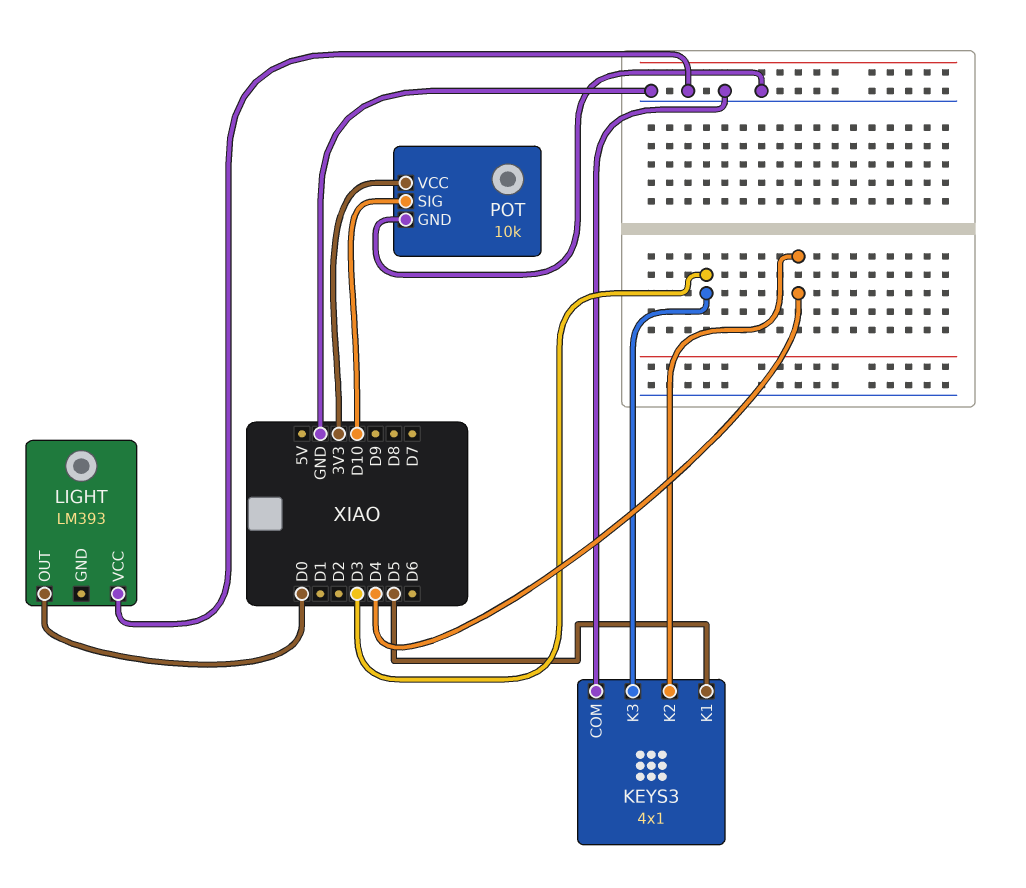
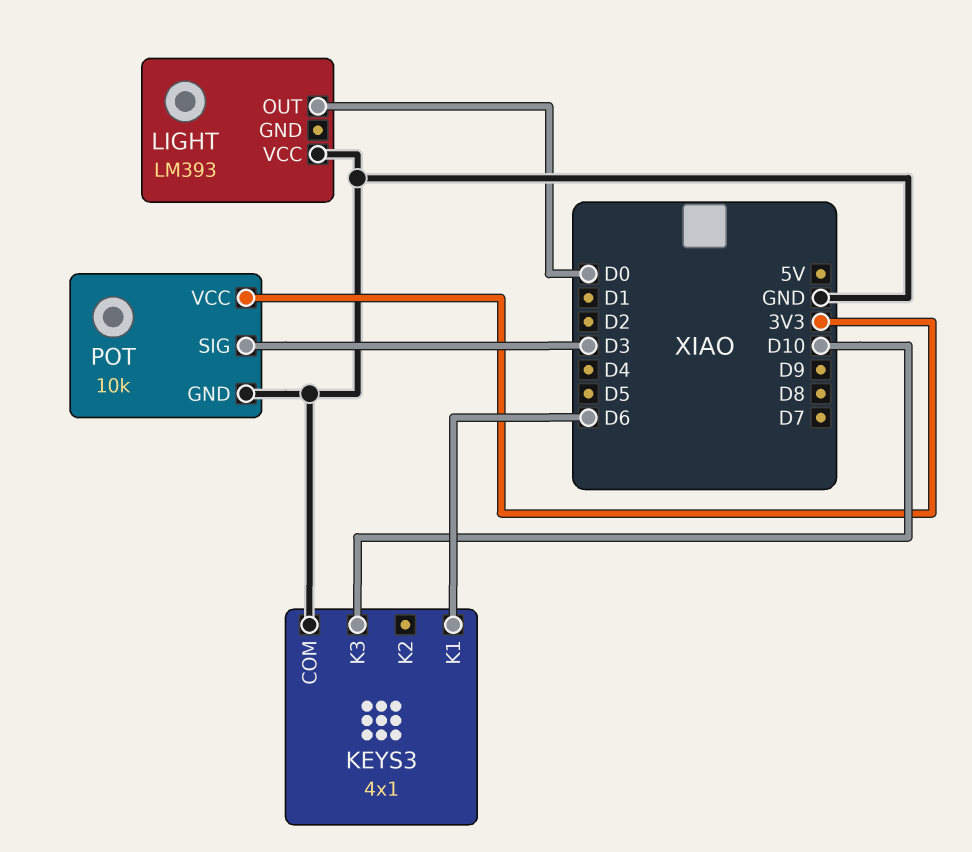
KEYS3 pin K1: D5 -> D6
KEYS3 pin K2: D4 -> none
KEYS3 pin K3: D3 -> D10
POT pin SIG: D10 -> D3

